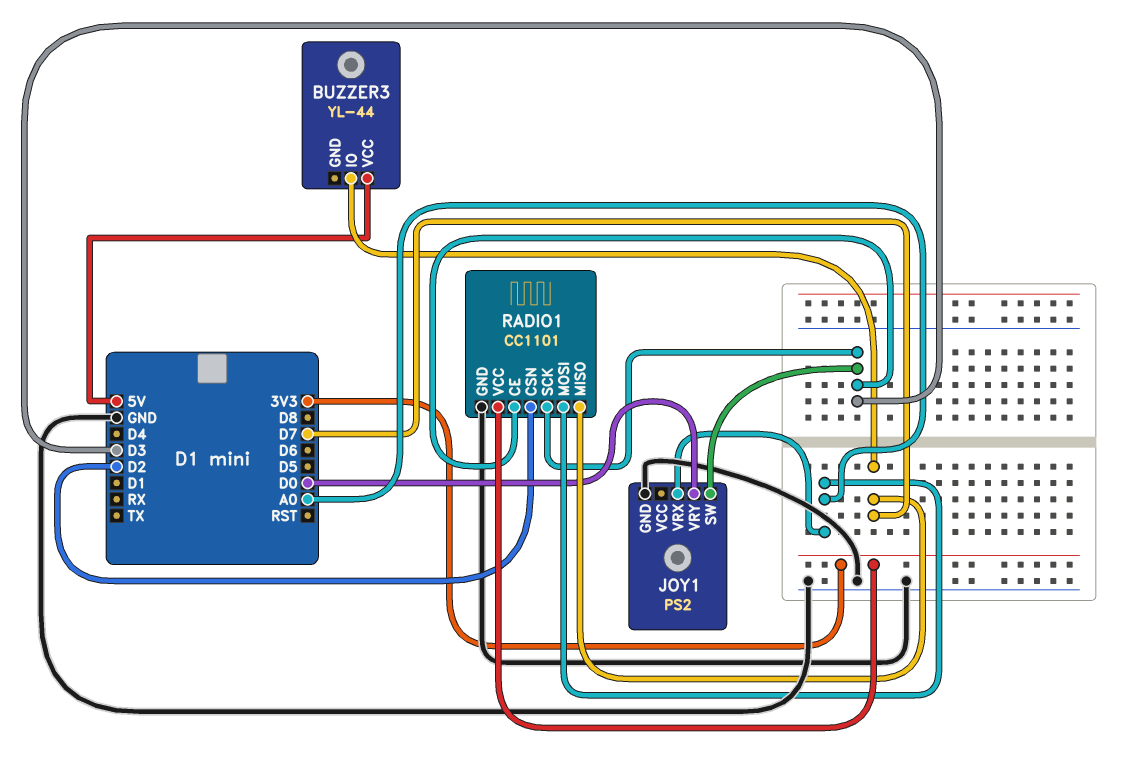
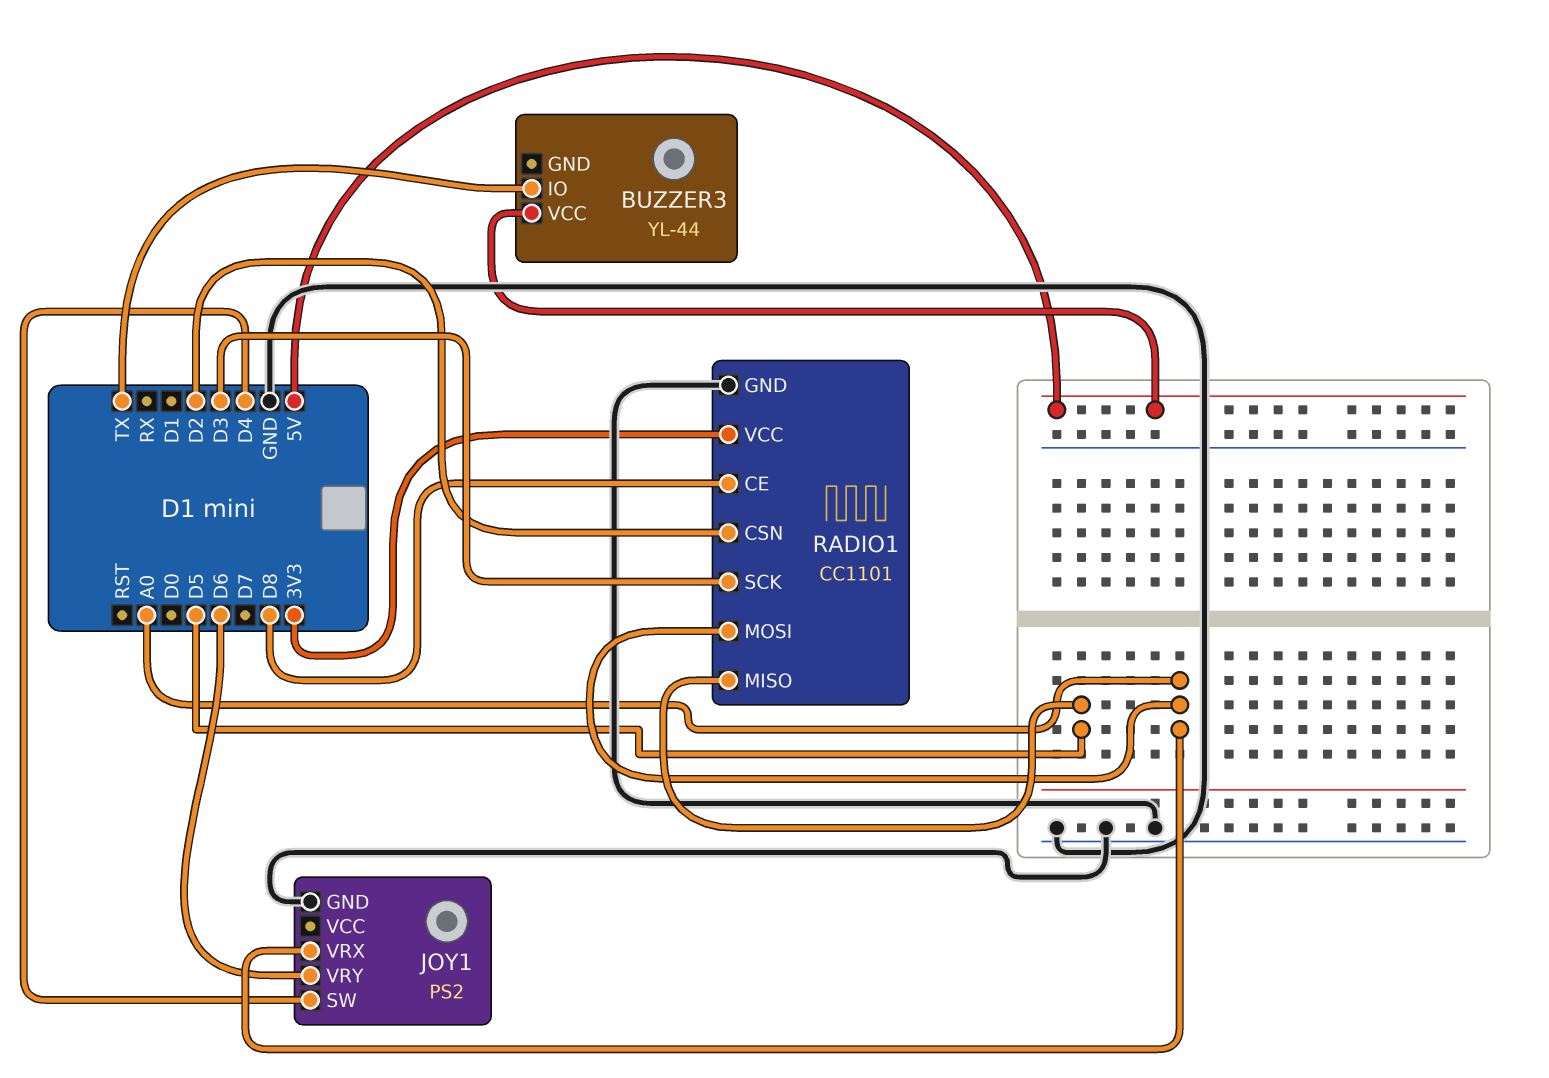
BUZZER3 pin IO: D7 -> TX
JOY1 pin SW: D3 -> D4
JOY1 pin VRY: D0 -> D6
RADIO1 pin CE: D3 -> D8
RADIO1 pin MISO: D7 -> D5

